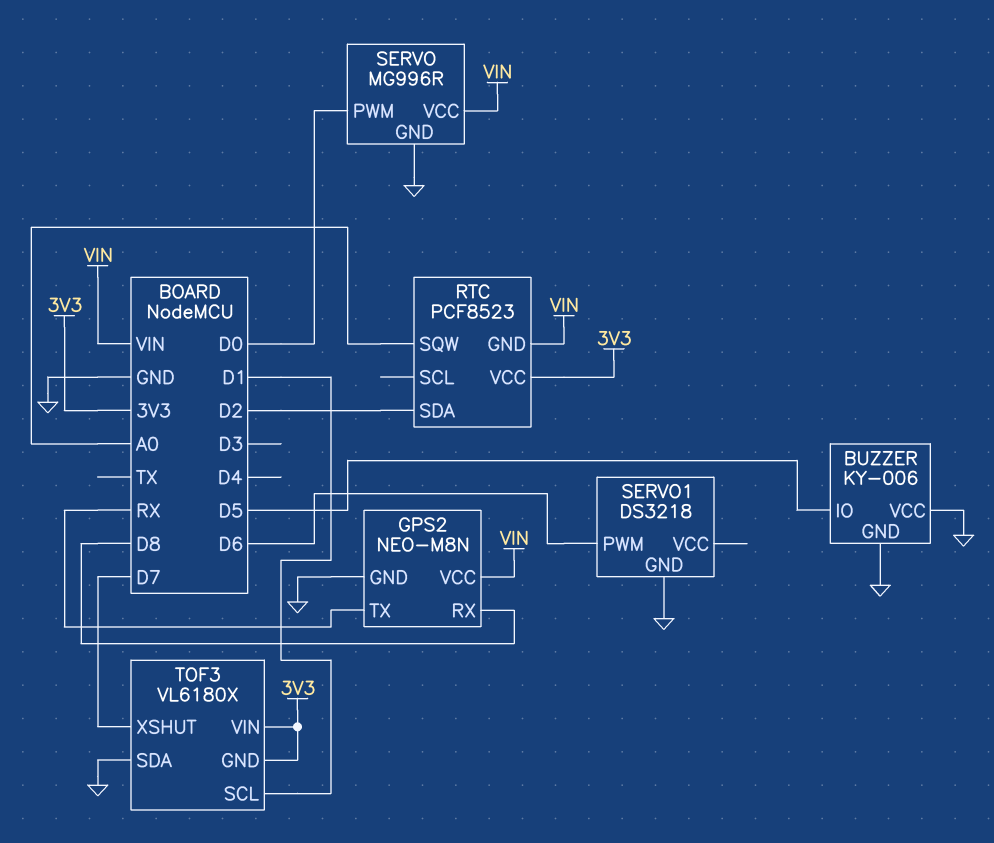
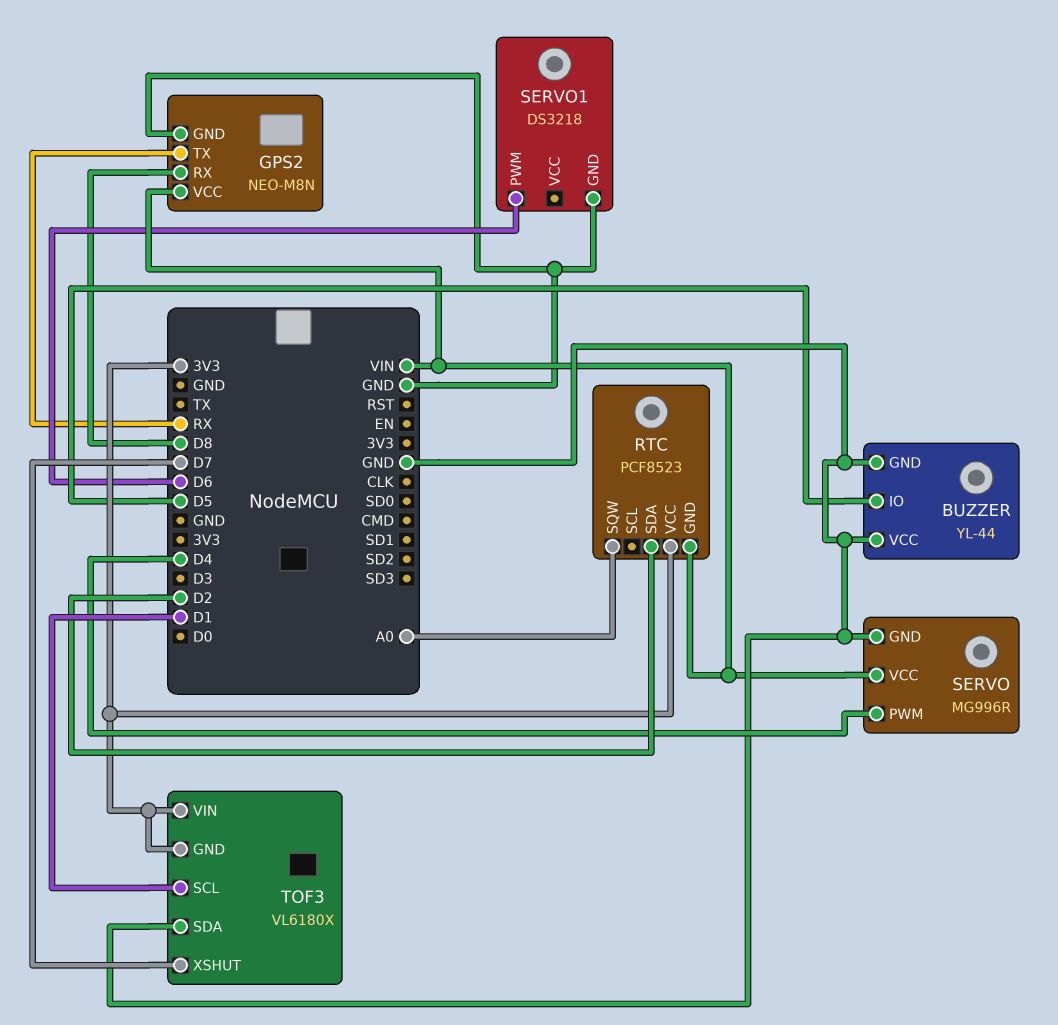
BUZZER: KY-006 -> YL-44
SERVO pin PWM: D0 -> D4

